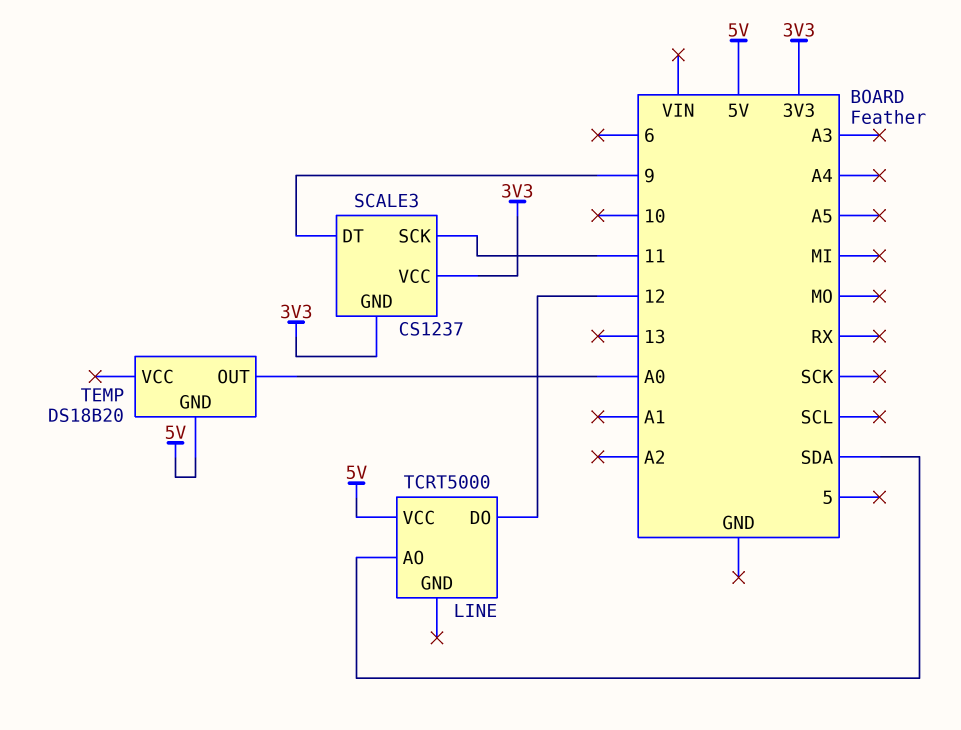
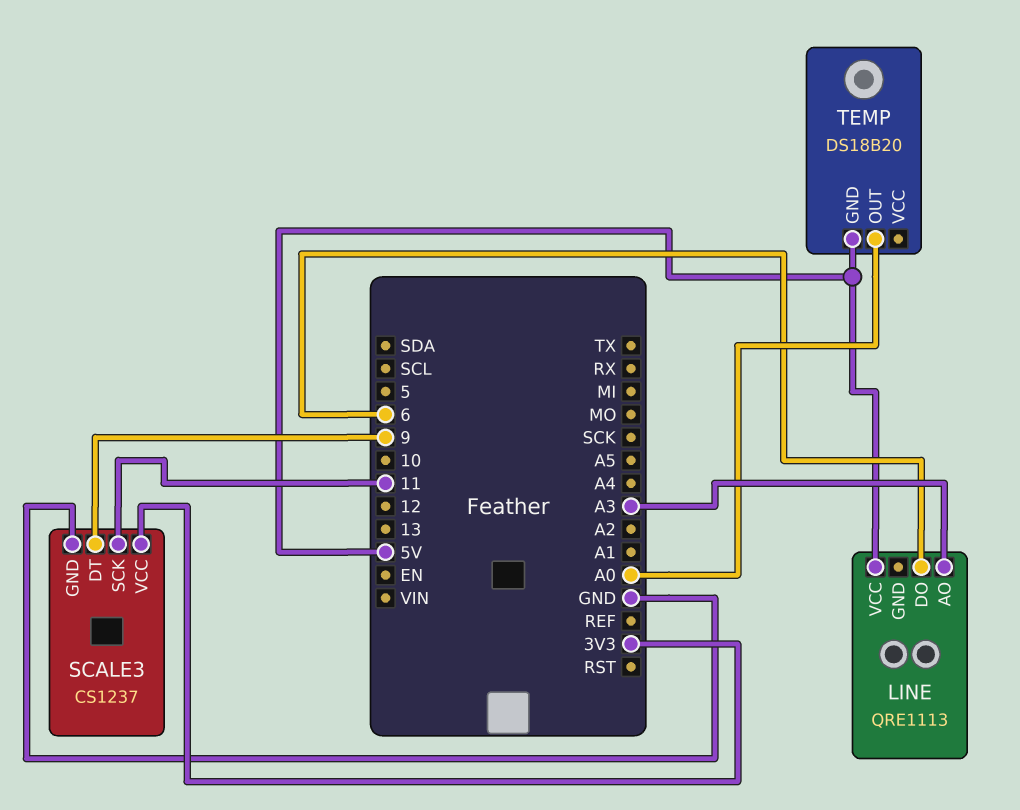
LINE: TCRT5000 -> QRE1113
LINE pin AO: SDA -> A3
LINE pin DO: 12 -> 6
SCALE3 pin GND: 3V3 -> GND

